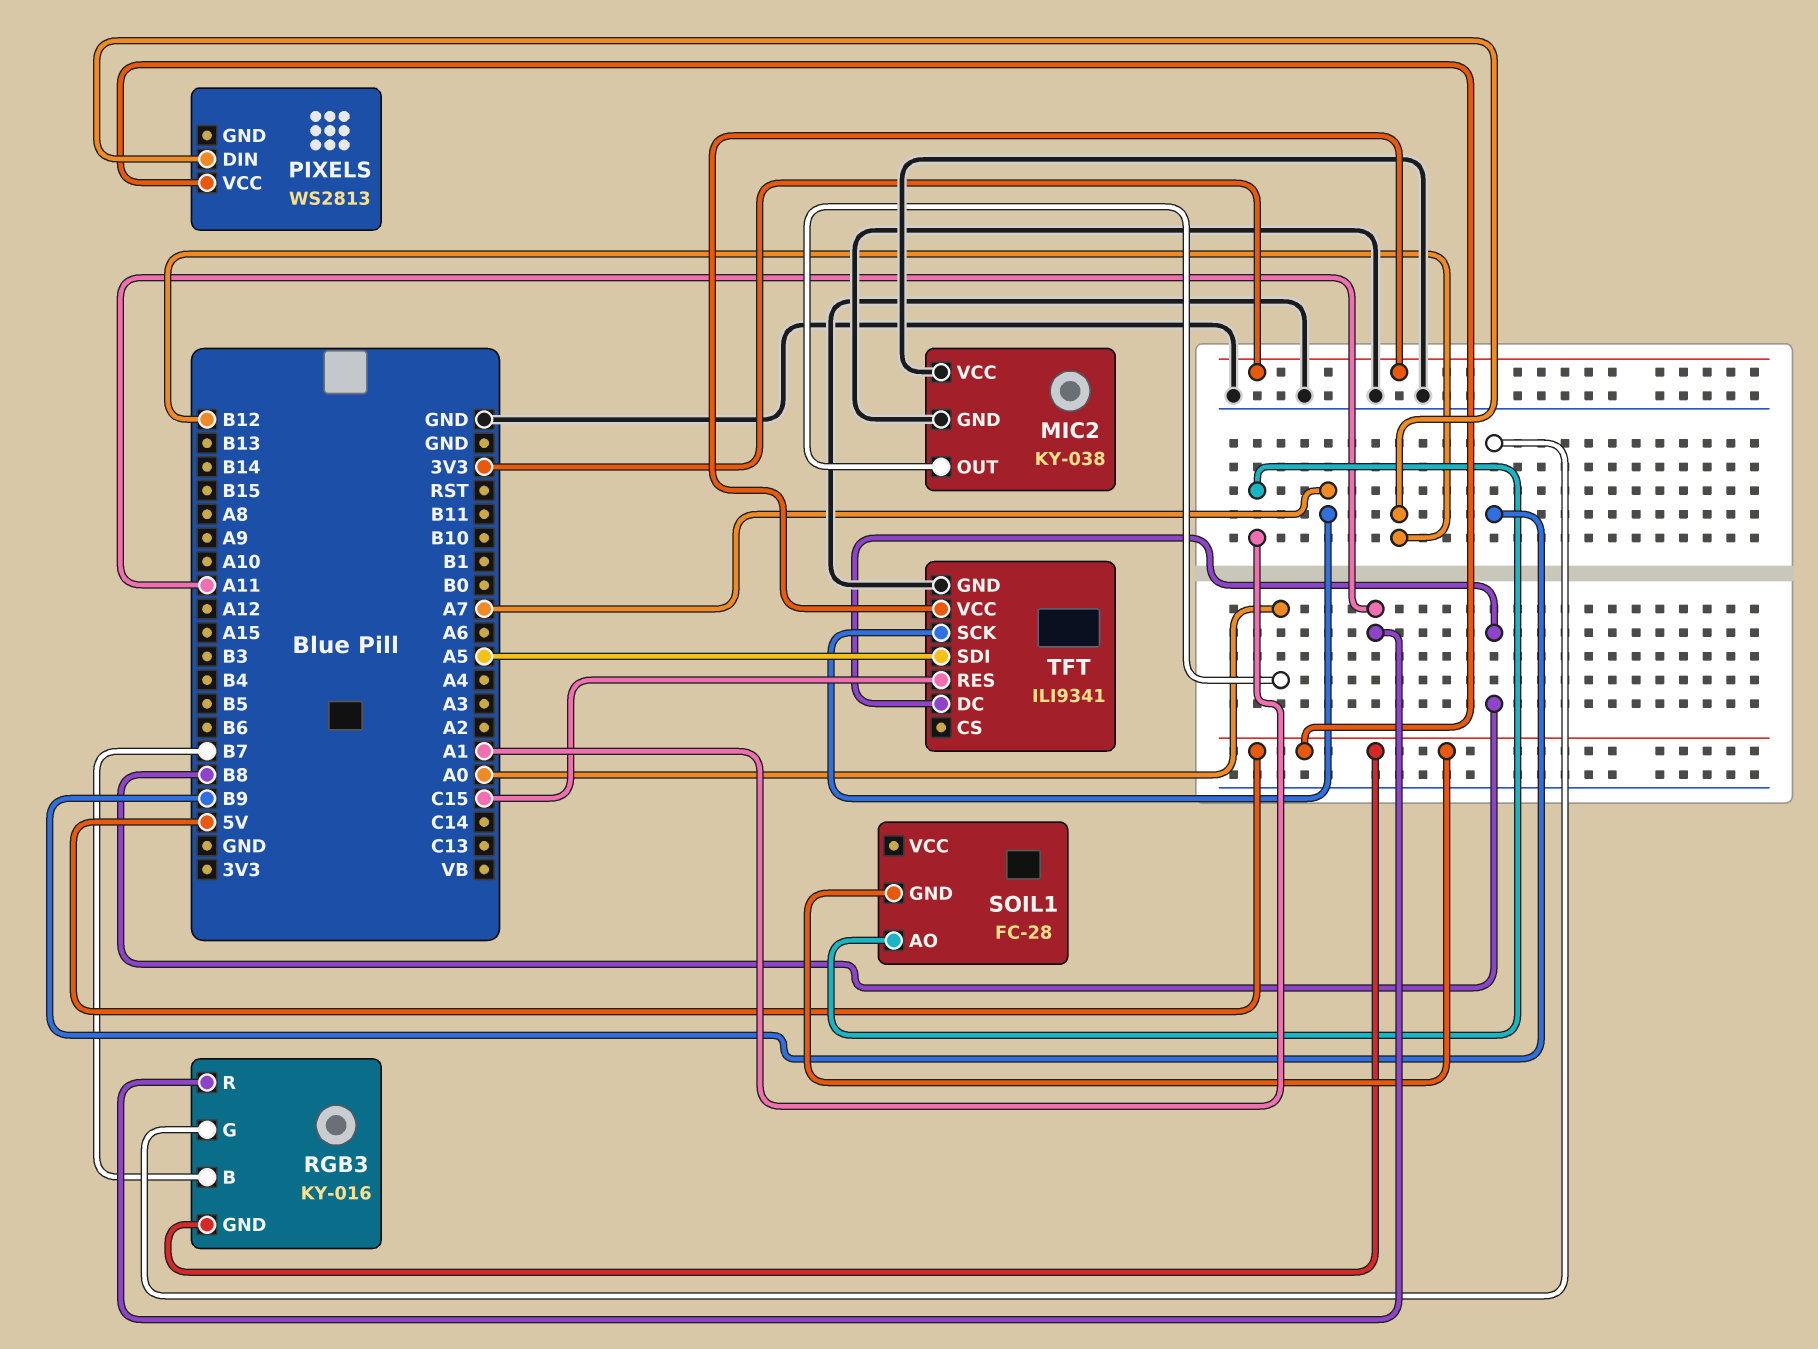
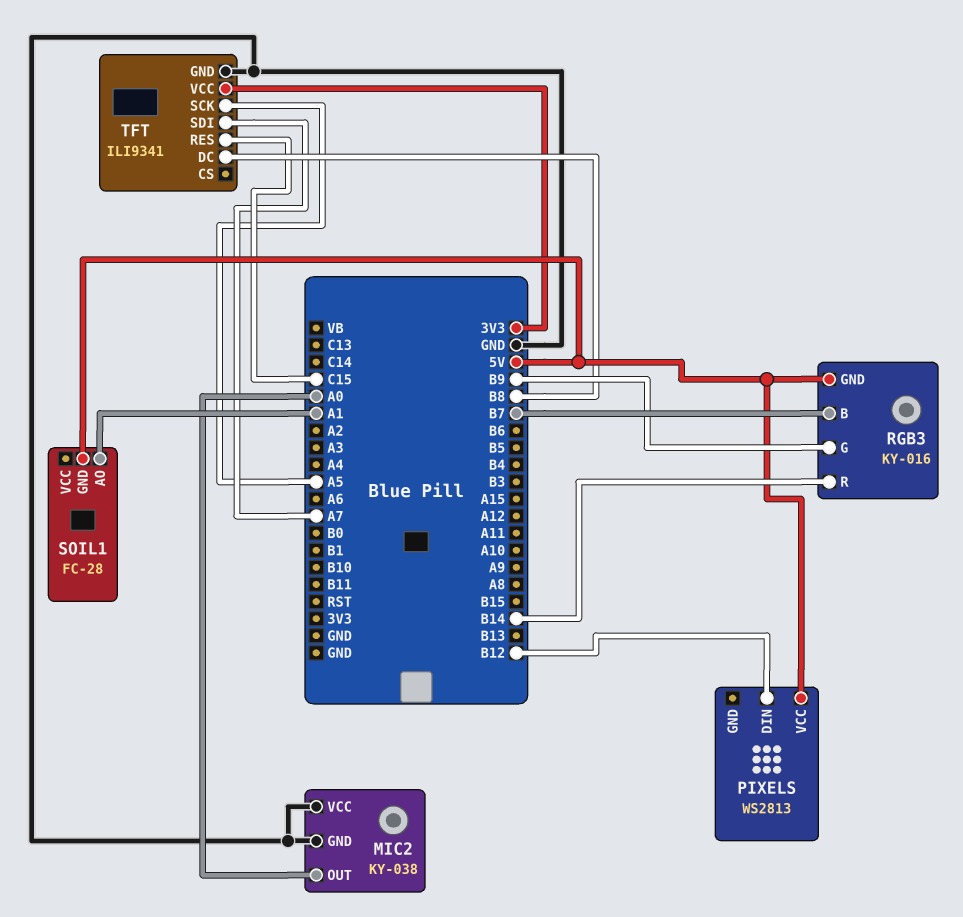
RGB3 pin R: A11 -> B14
TFT pin SCK: A7 -> A5
TFT pin SDI: A5 -> A7

